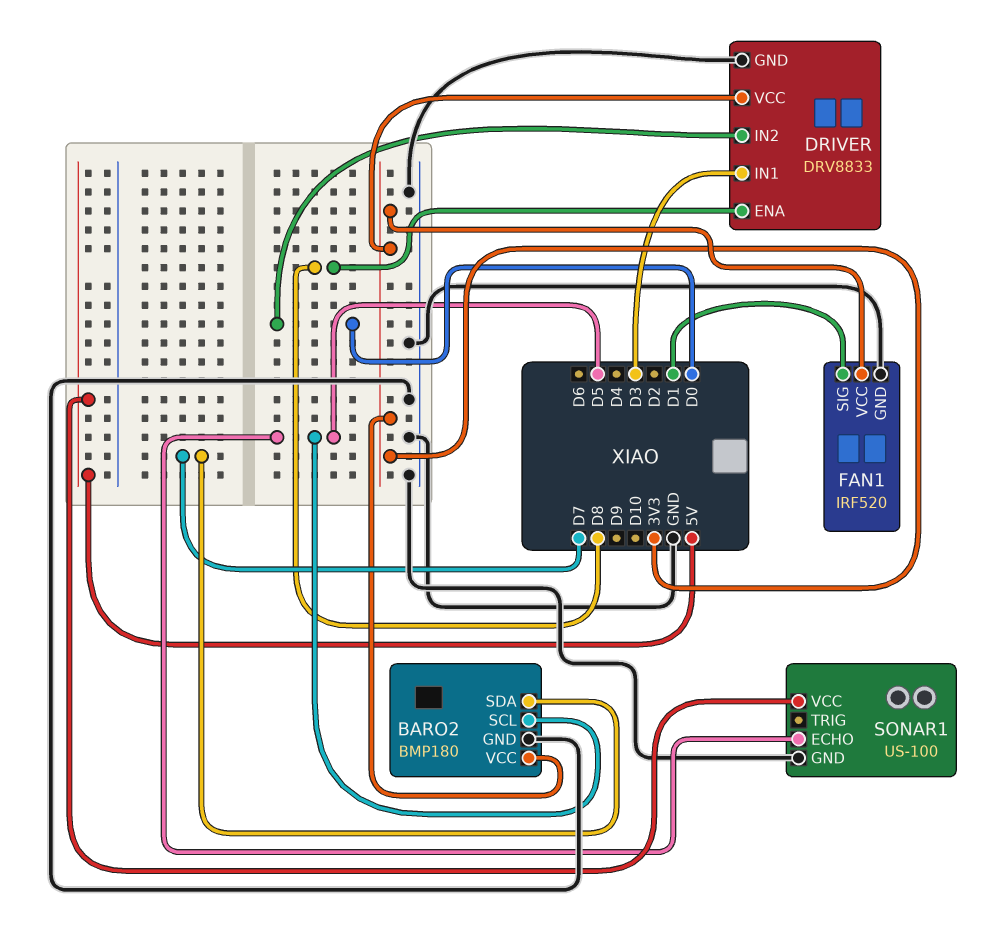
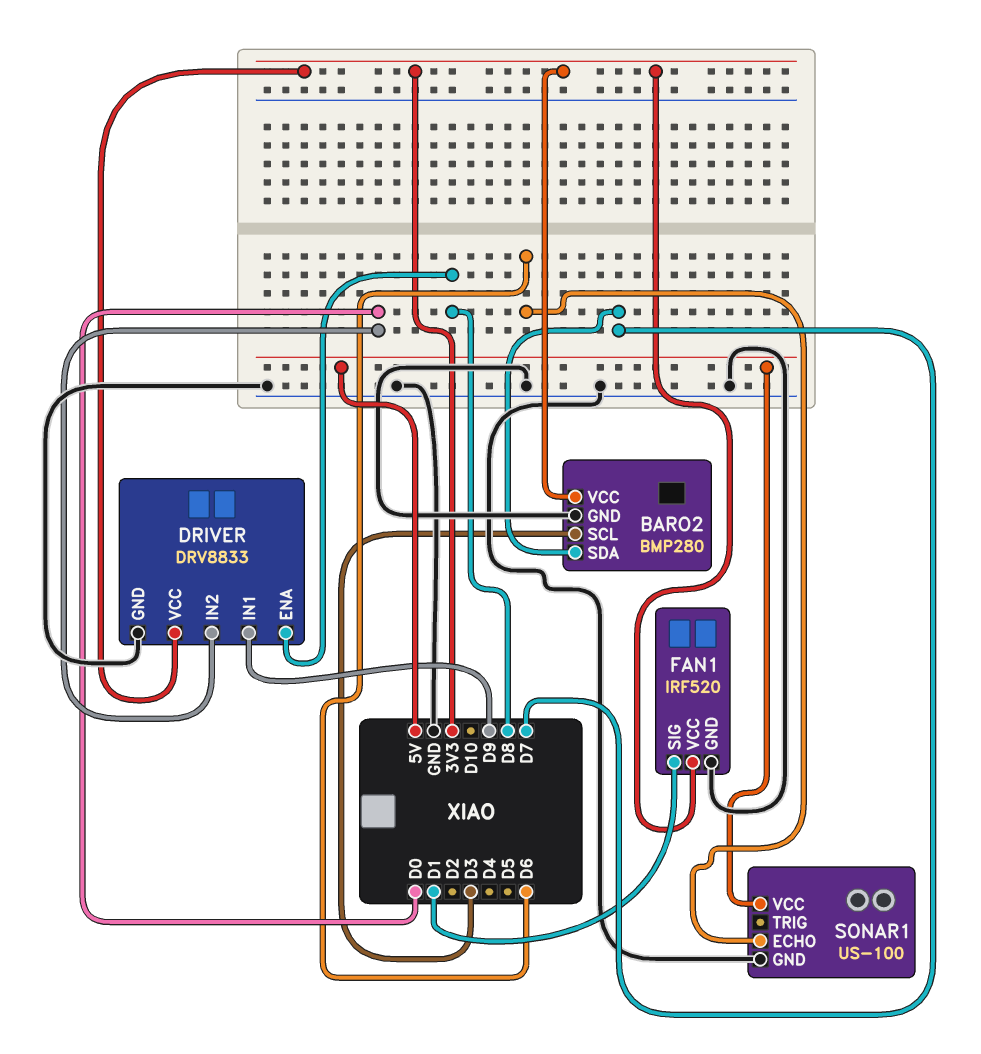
BARO2: BMP180 -> BMP280
BARO2 pin SCL: D5 -> D3
DRIVER pin IN1: D3 -> D9
SONAR1 pin ECHO: D5 -> D6

